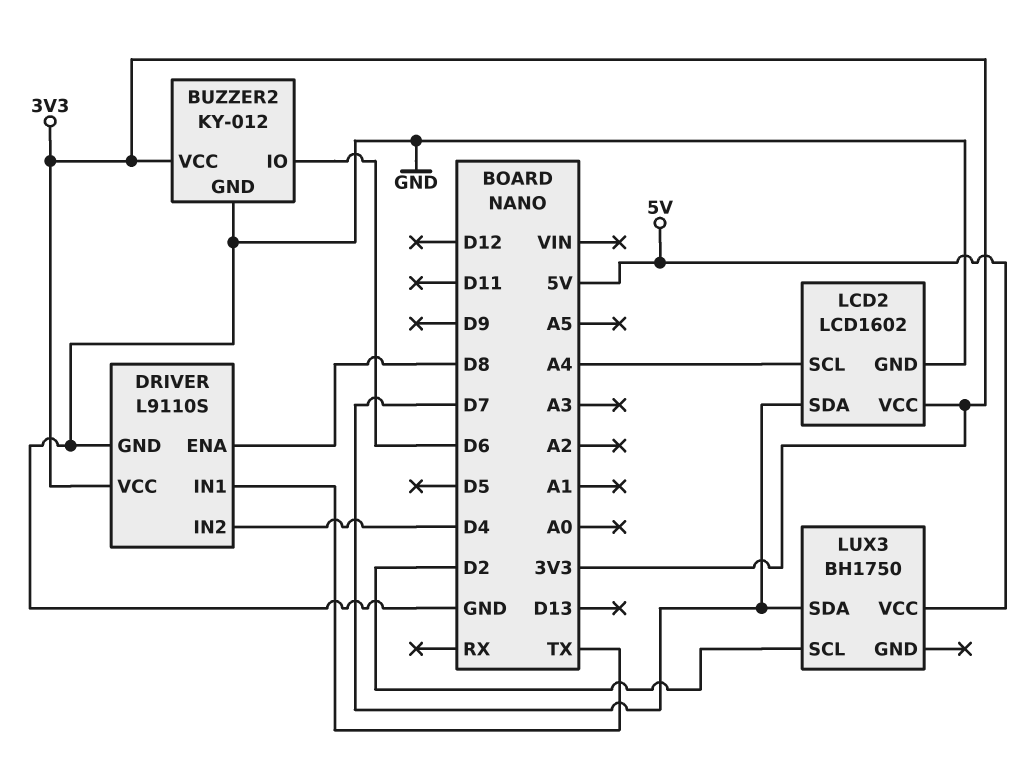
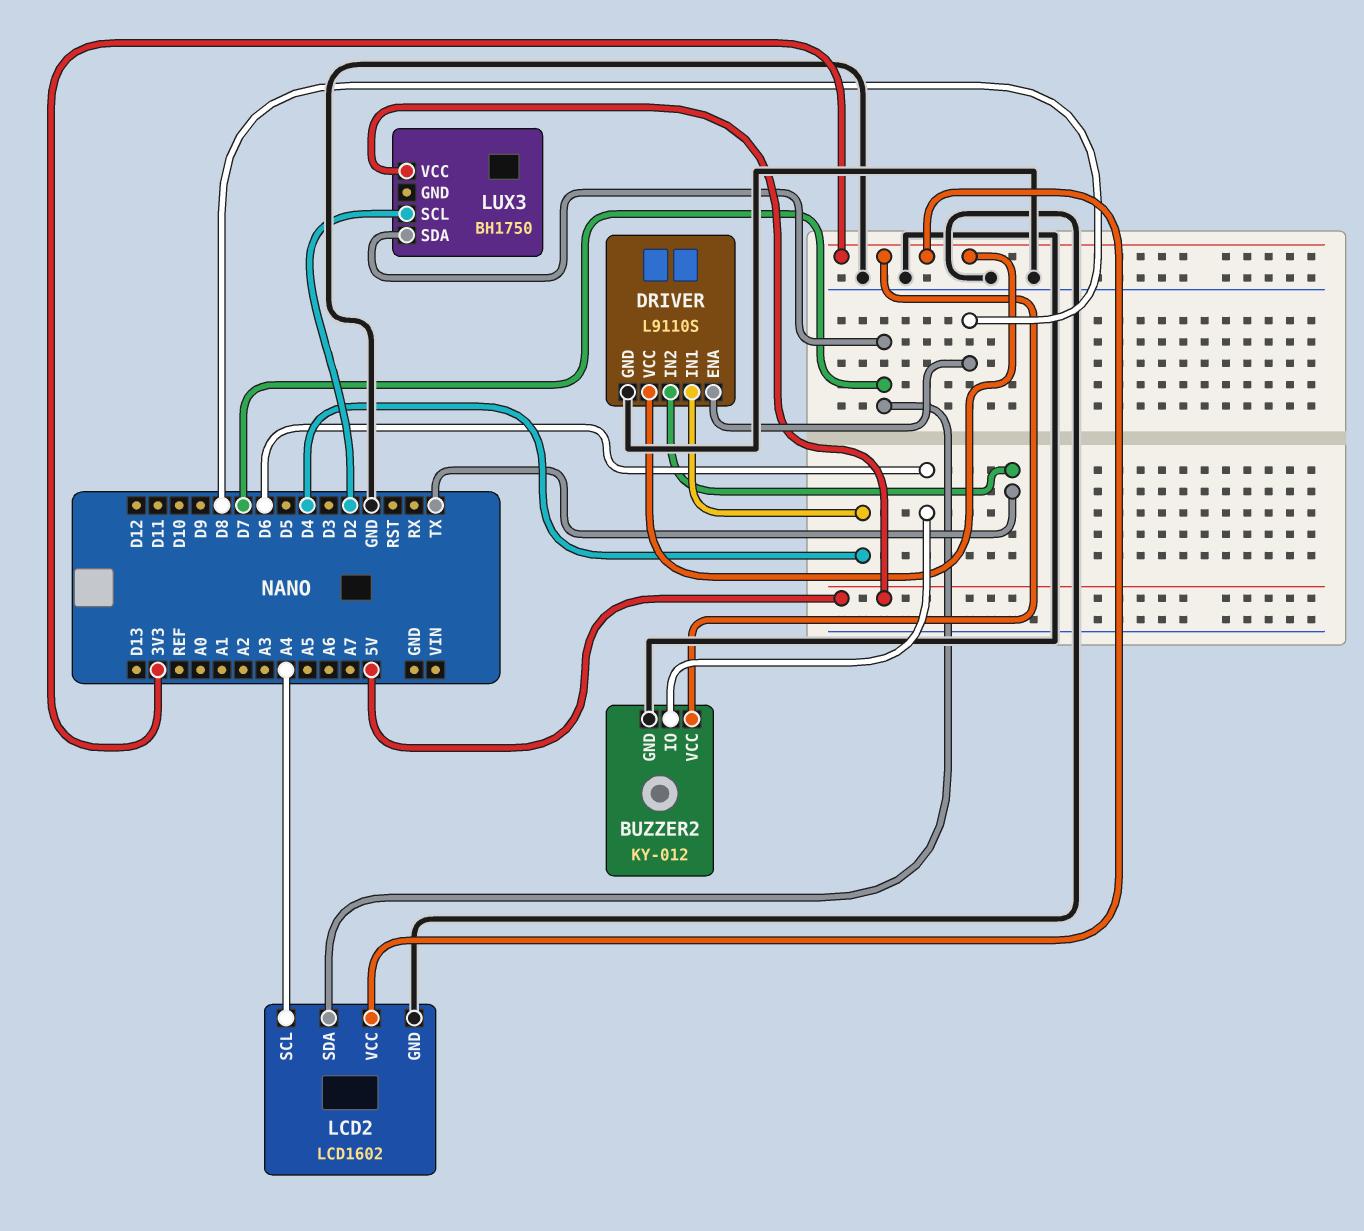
DRIVER pin IN1: TX -> D4
DRIVER pin IN2: D4 -> TX

